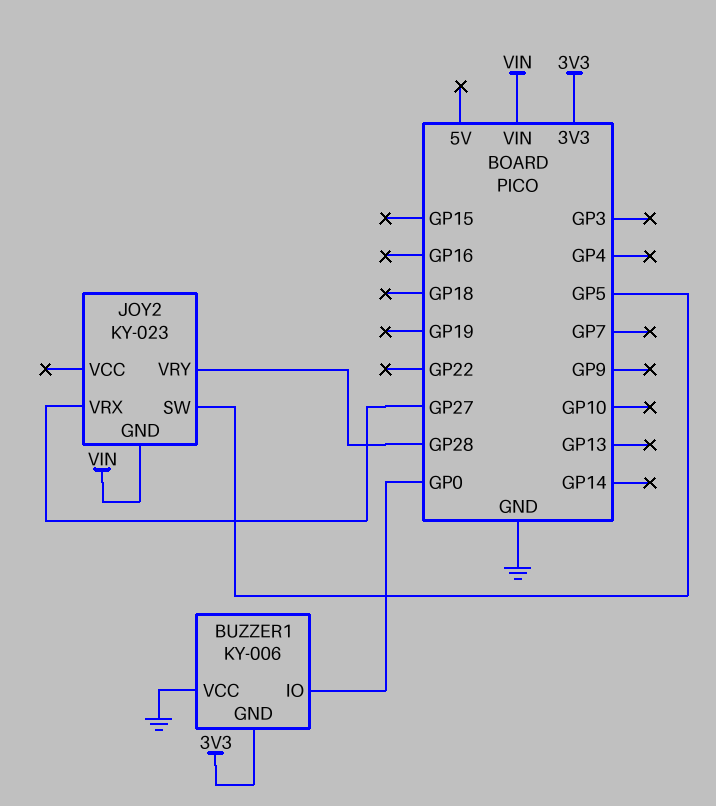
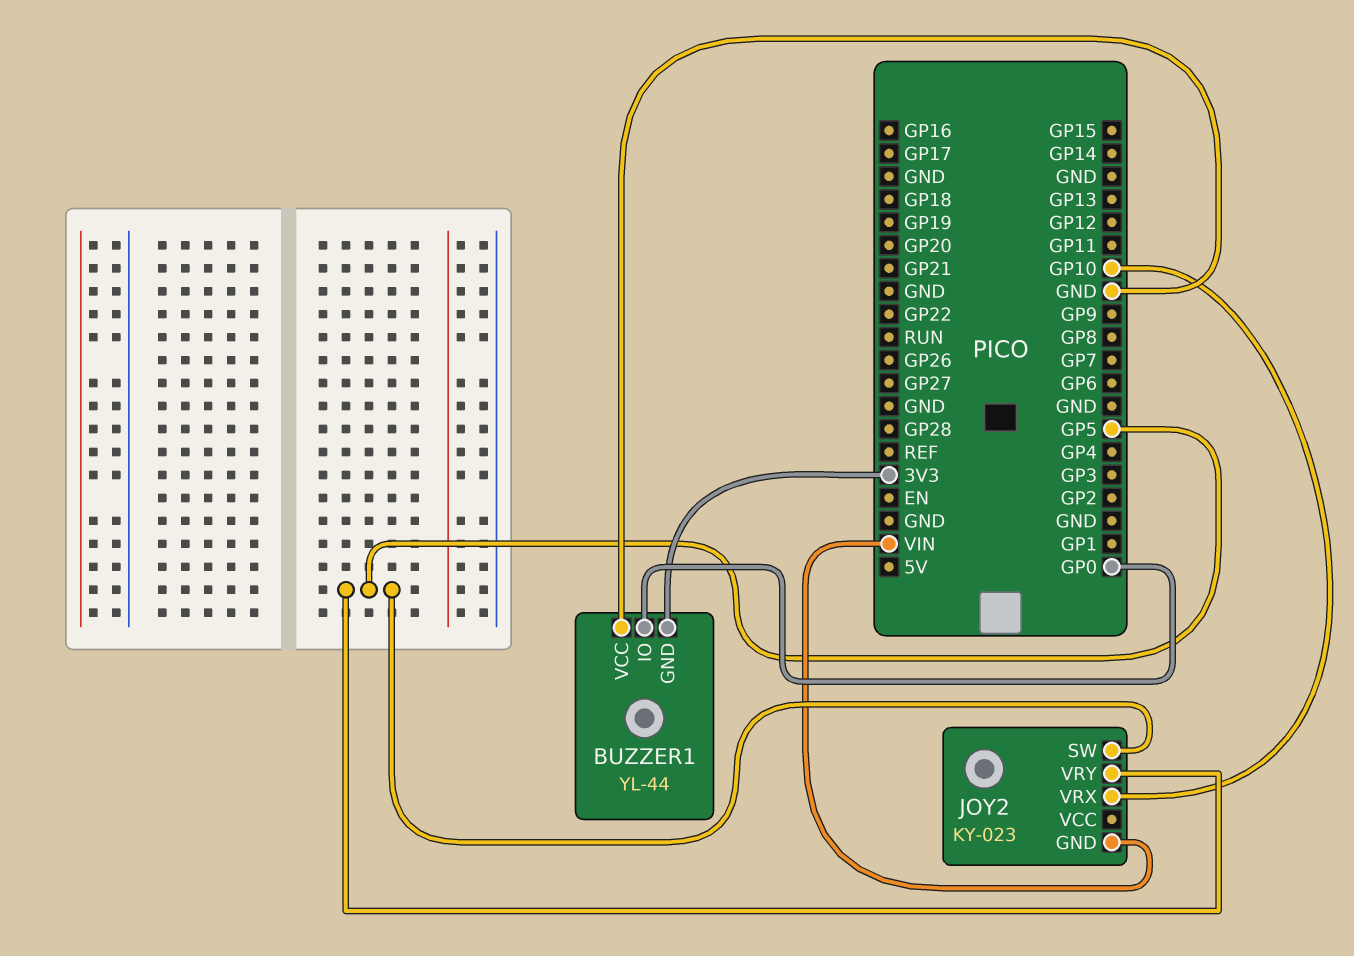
BUZZER1: KY-006 -> YL-44
JOY2 pin VRX: GP27 -> GP10
JOY2 pin VRY: GP28 -> GP5

